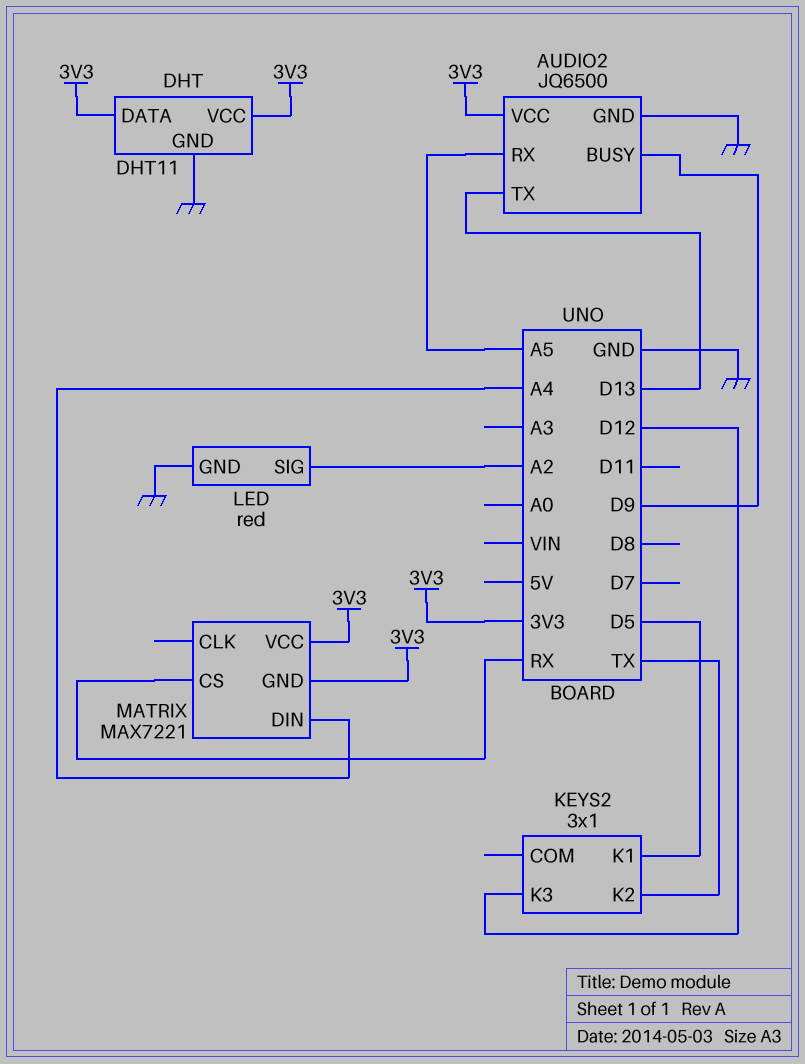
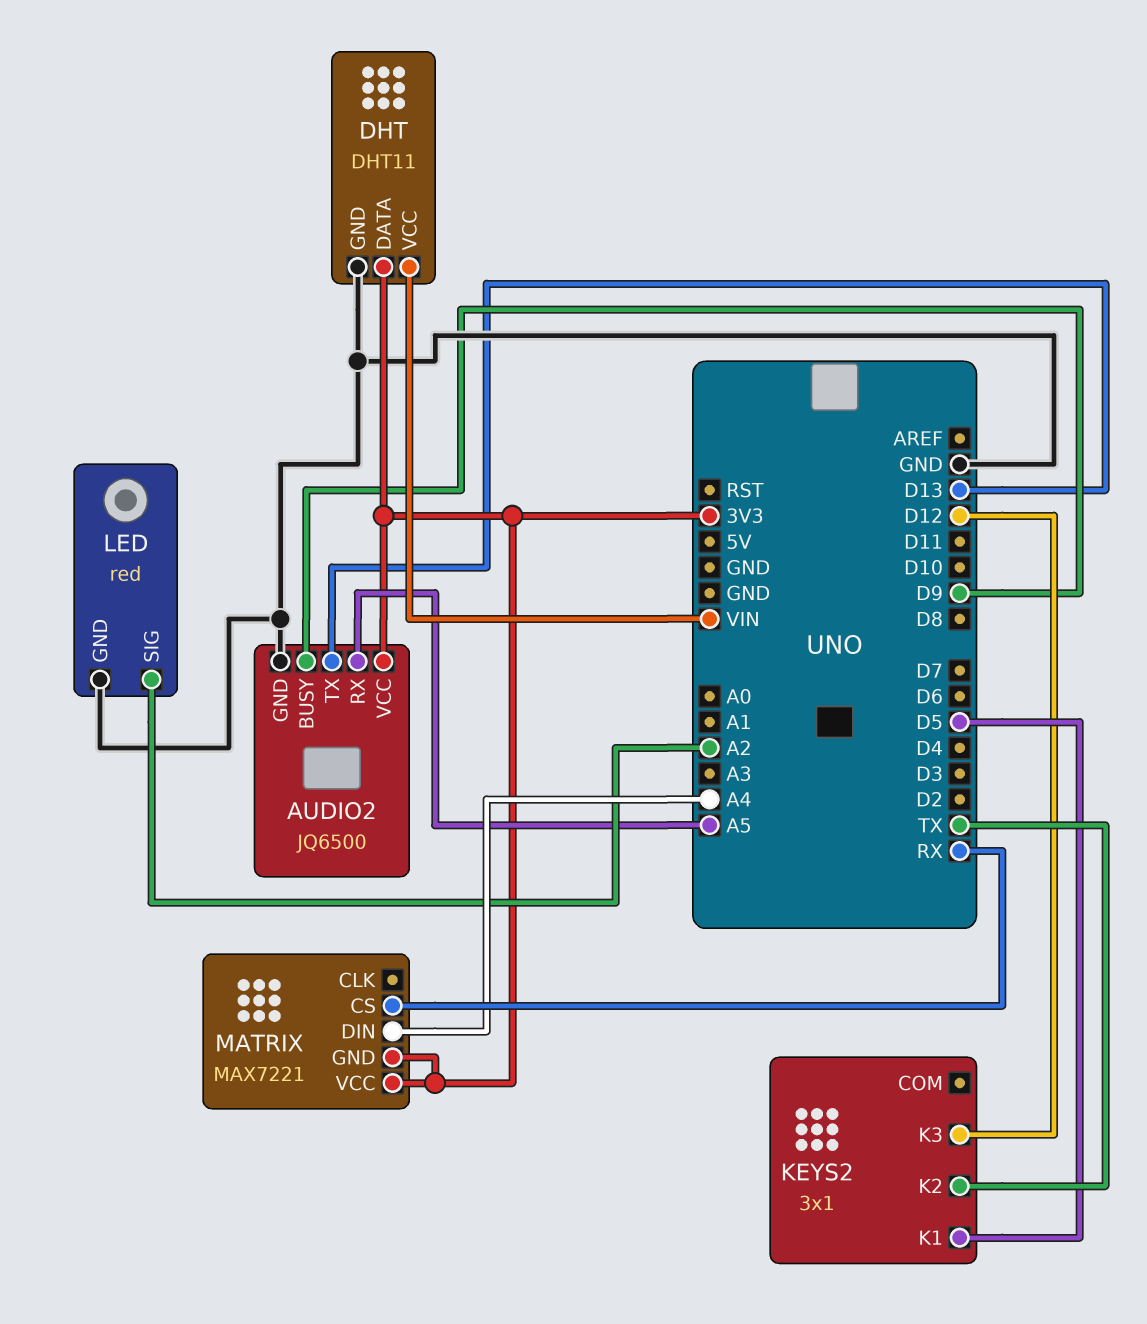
DHT pin VCC: 3V3 -> VIN

